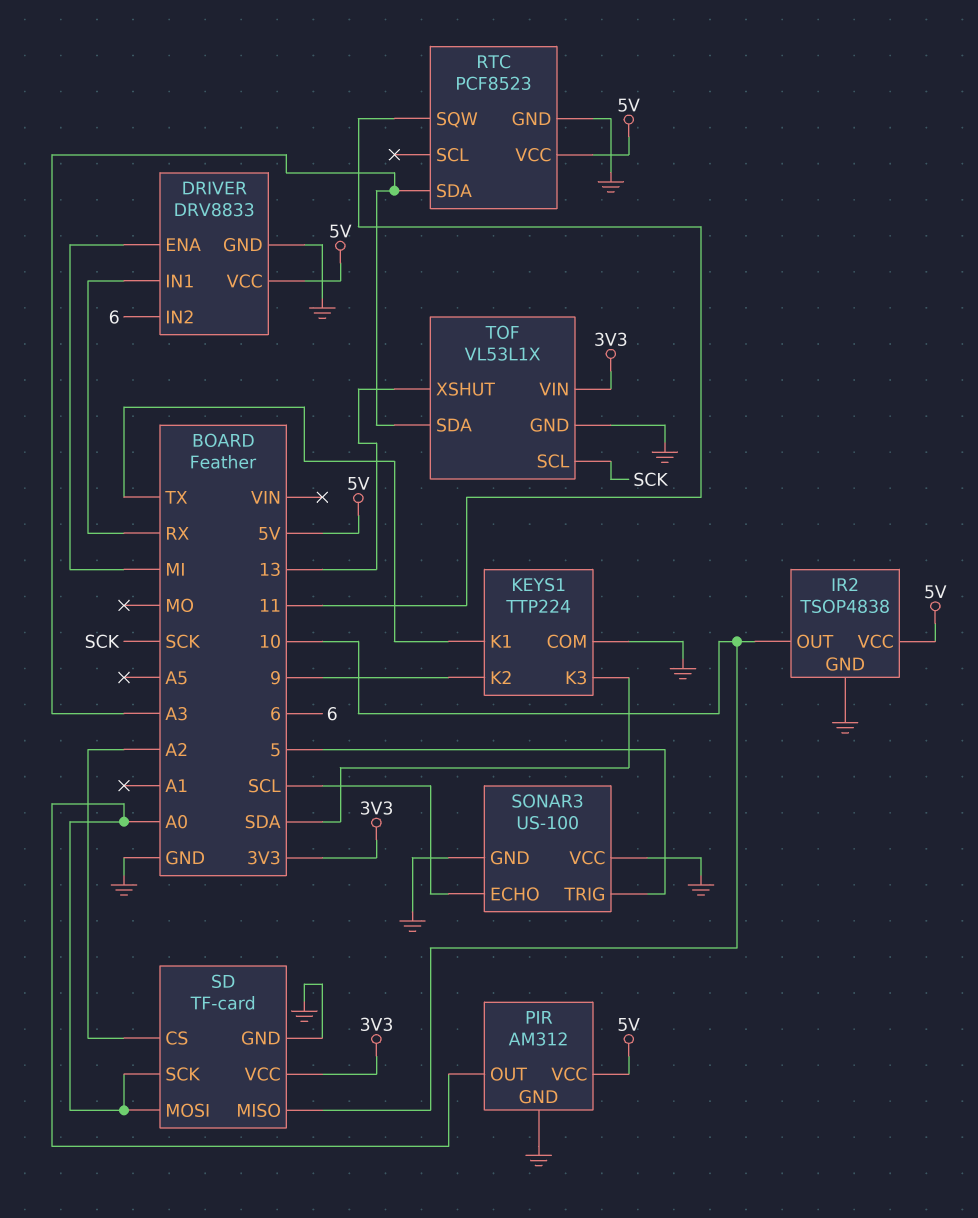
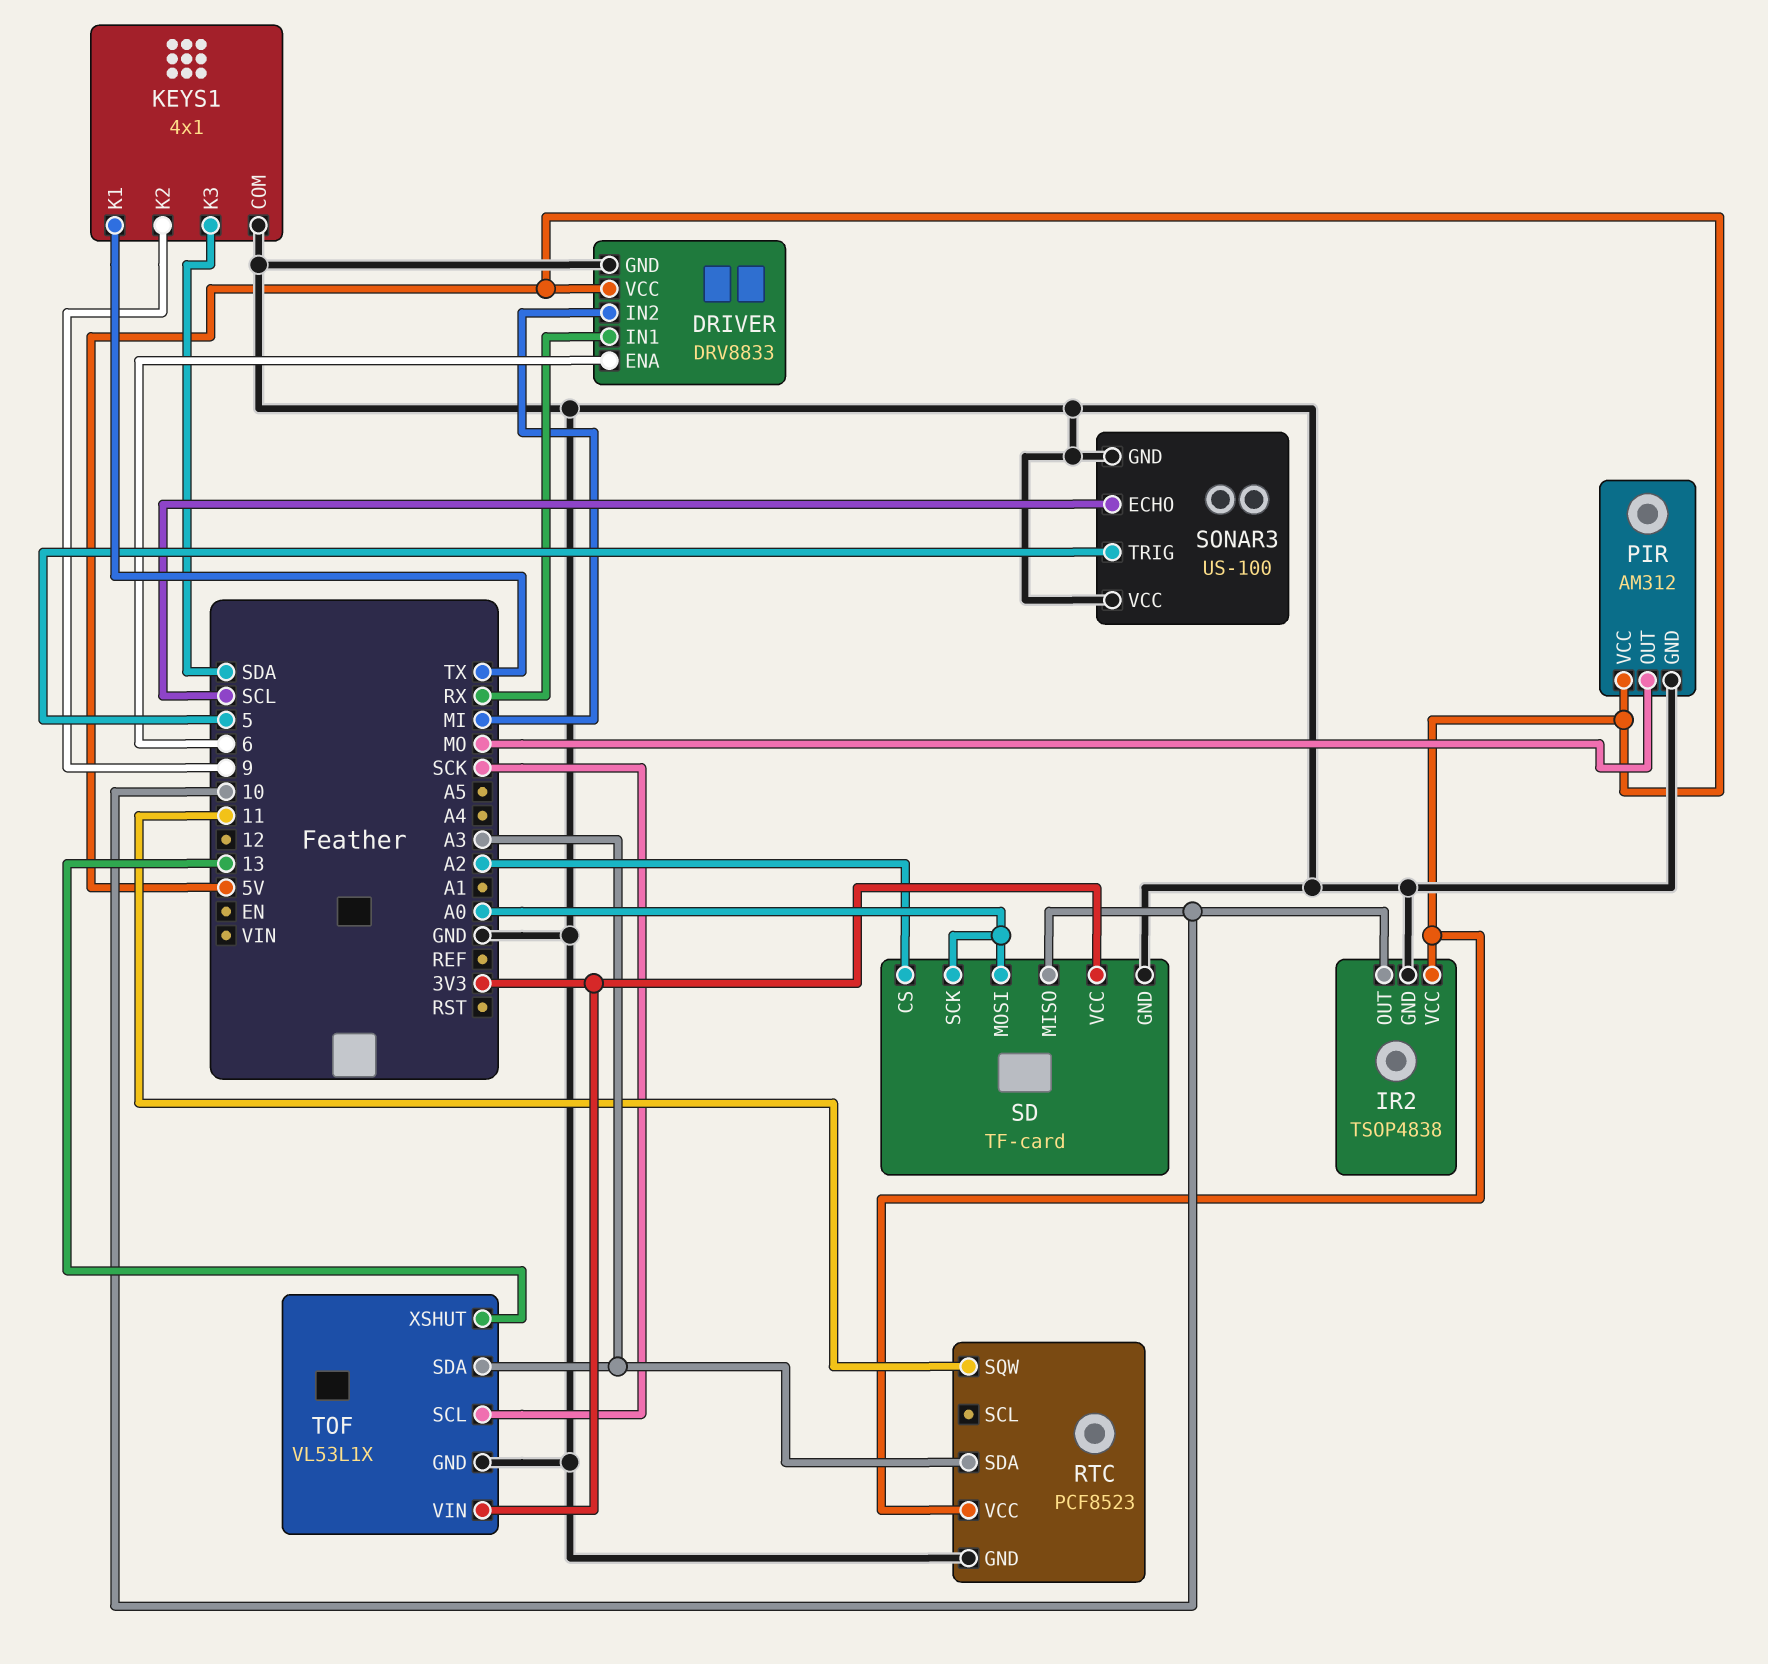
DRIVER pin ENA: MI -> 6
DRIVER pin IN2: 6 -> MI
KEYS1: TTP224 -> 4x1
PIR pin OUT: A0 -> MO

